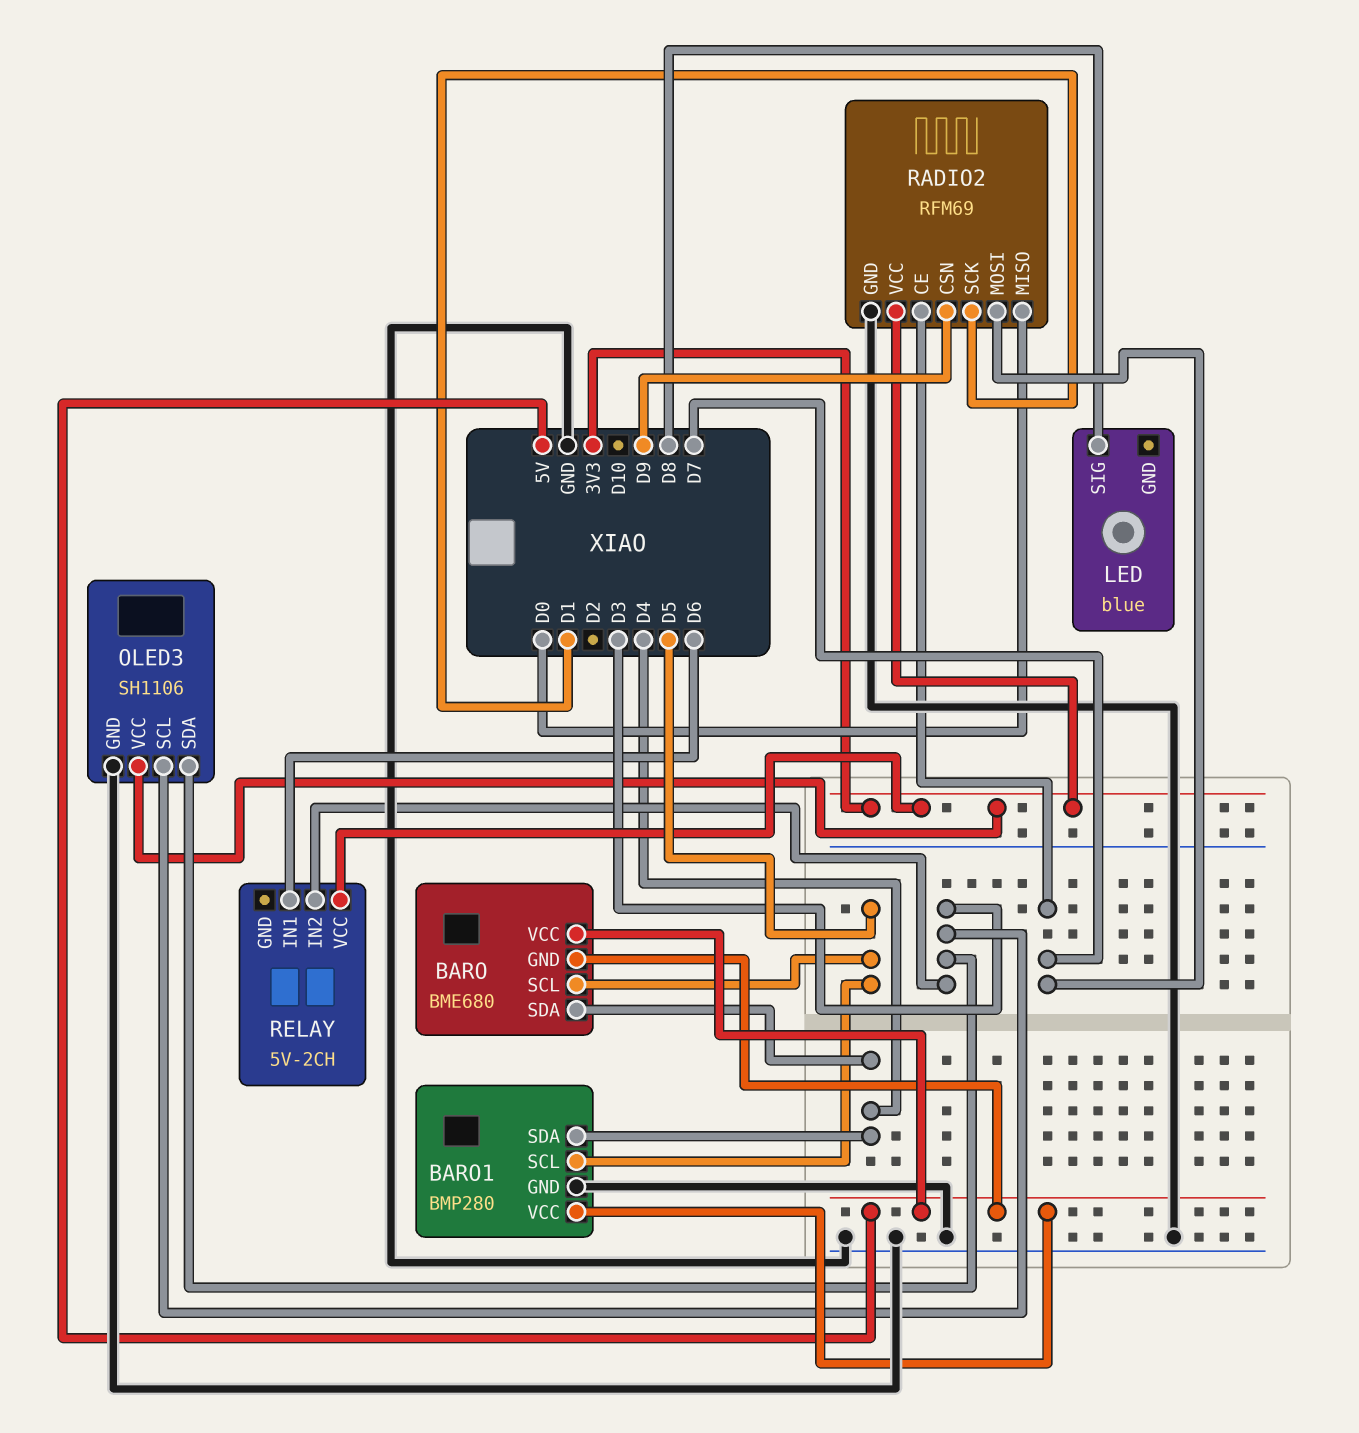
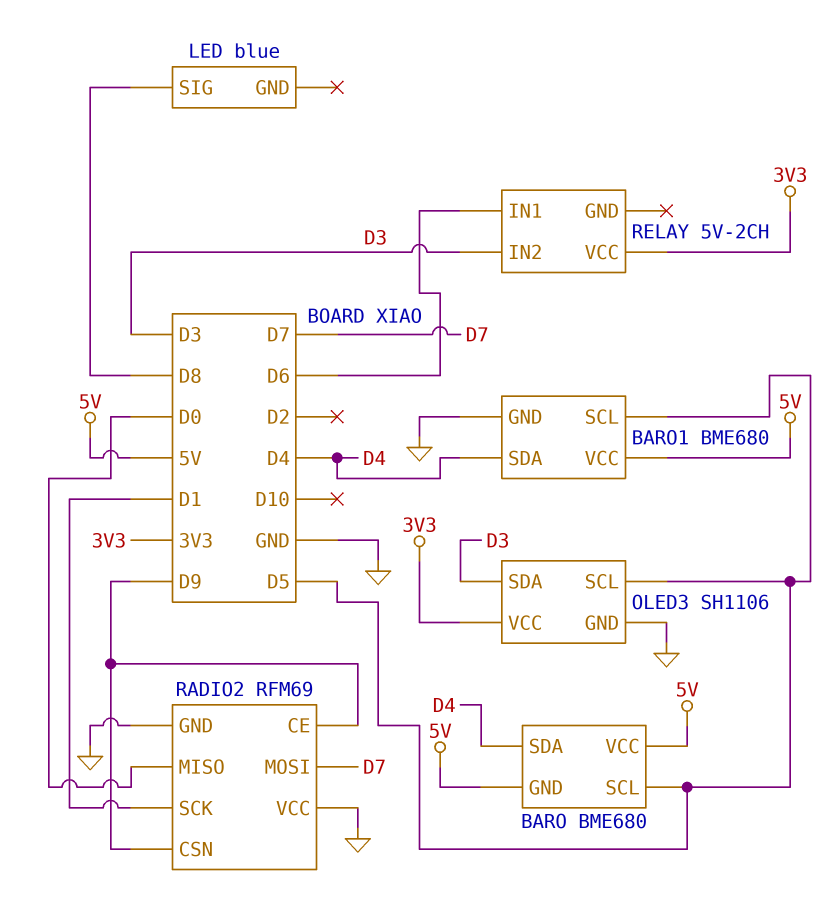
BARO1: BMP280 -> BME680
OLED3 pin SCL: D3 -> D5
RADIO2 pin CE: D7 -> D9
RADIO2 pin VCC: 3V3 -> GND

